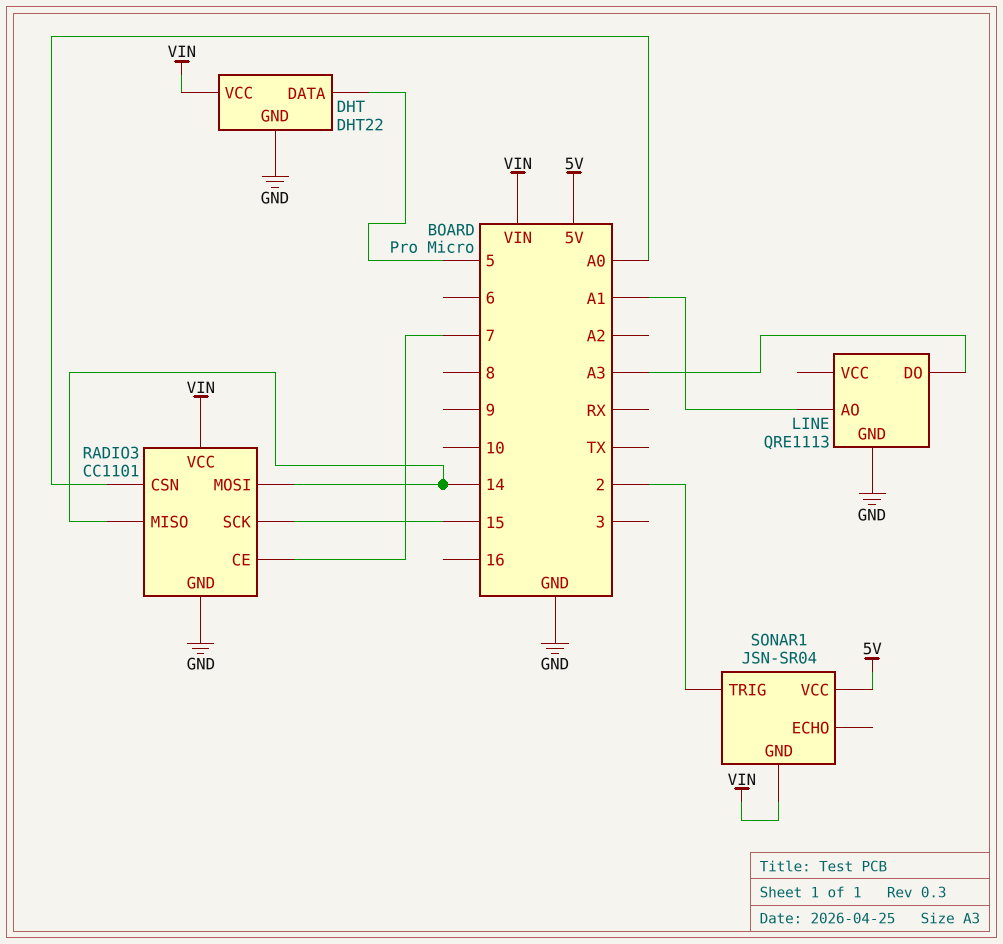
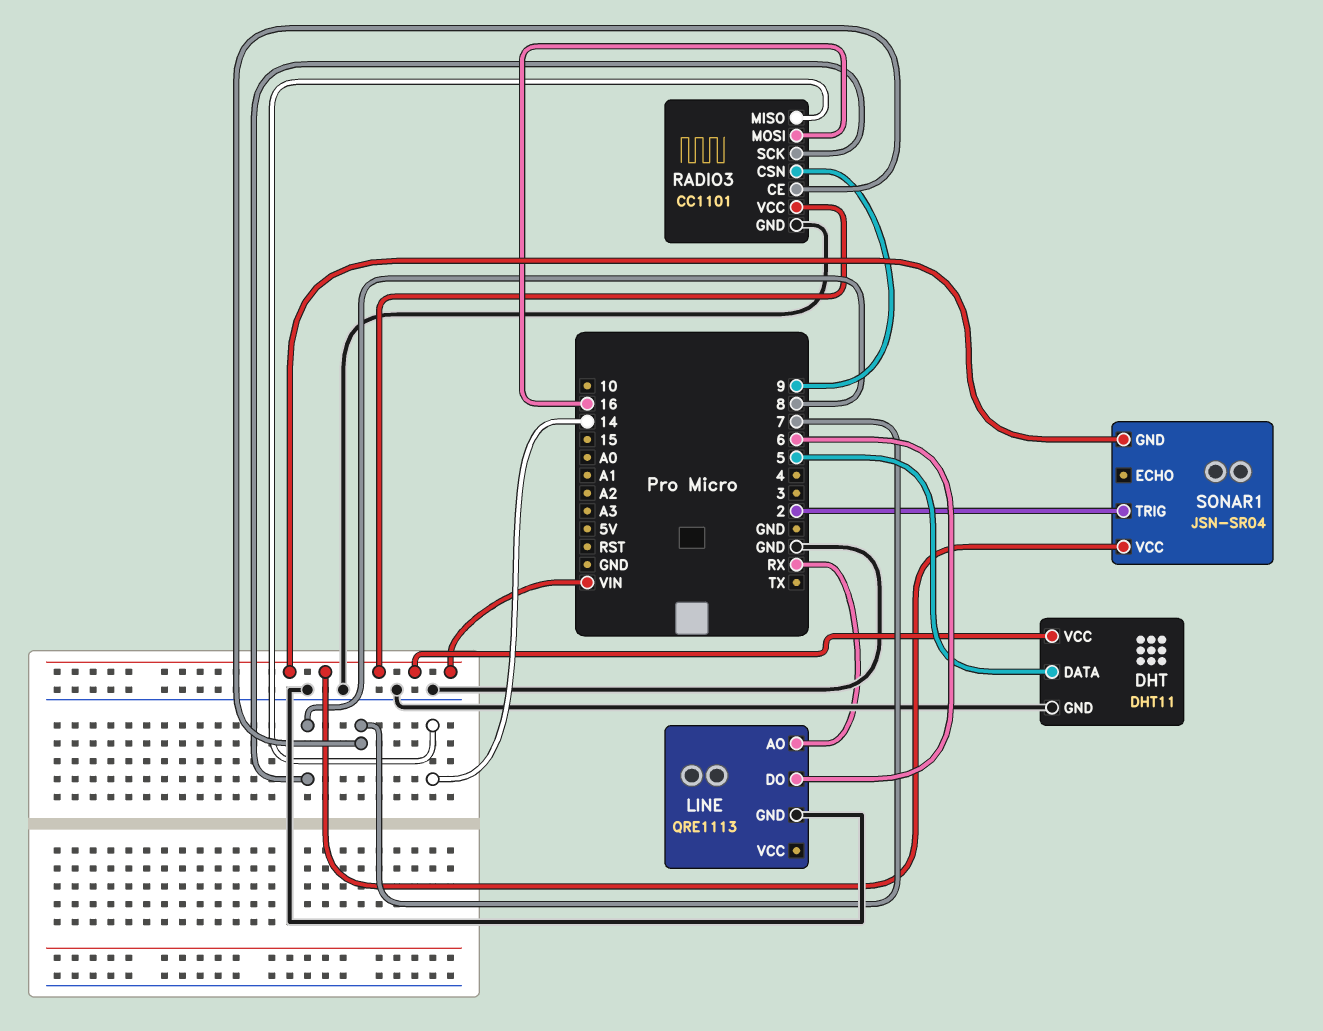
DHT: DHT22 -> DHT11
LINE pin AO: A1 -> RX
LINE pin DO: A3 -> 6
RADIO3 pin CSN: A0 -> 9
RADIO3 pin MOSI: 14 -> 16
RADIO3 pin SCK: 15 -> 8
SONAR1 pin VCC: 5V -> VIN

